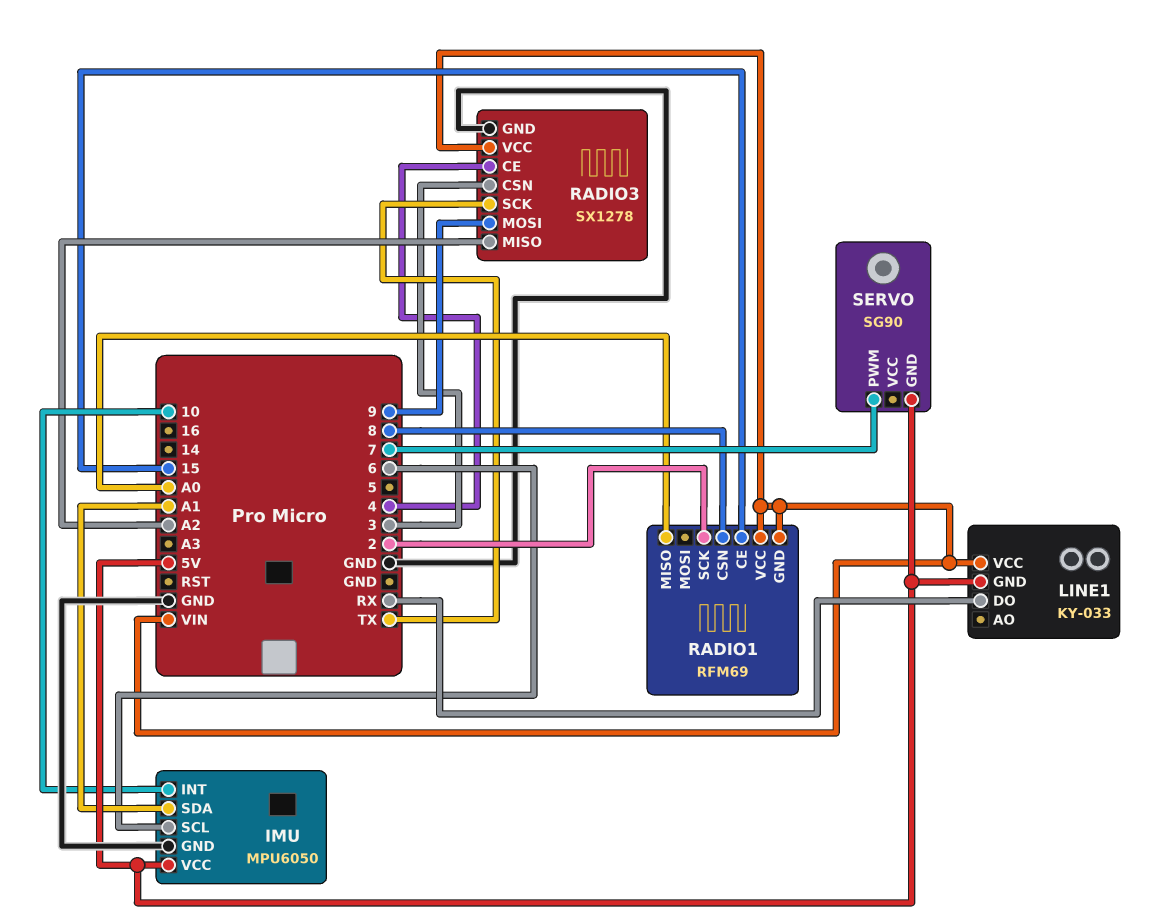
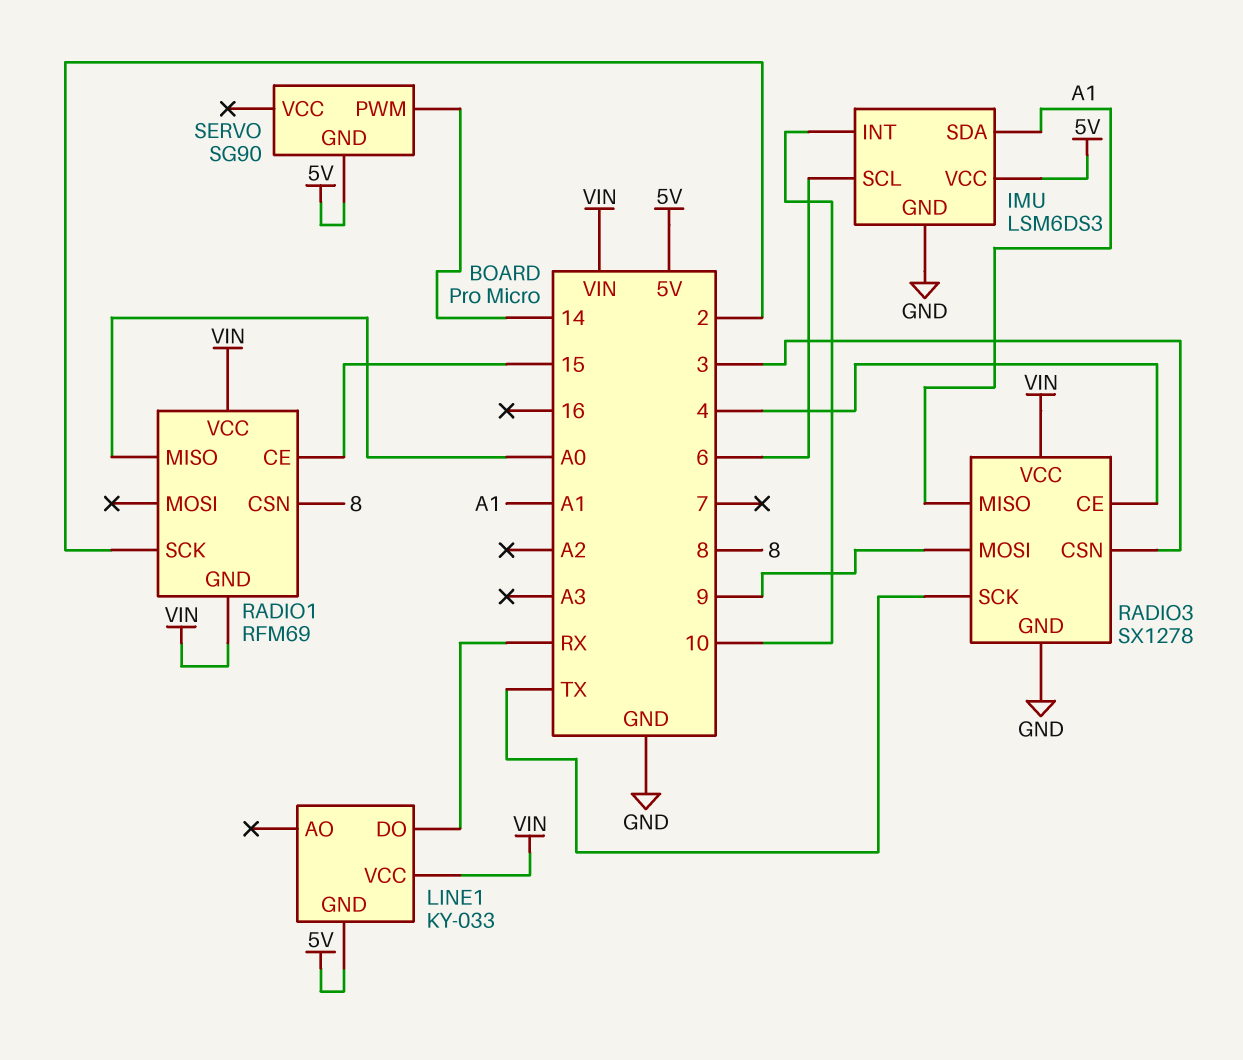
IMU: MPU6050 -> LSM6DS3
RADIO3 pin MISO: A2 -> A1
SERVO pin PWM: 7 -> 14

